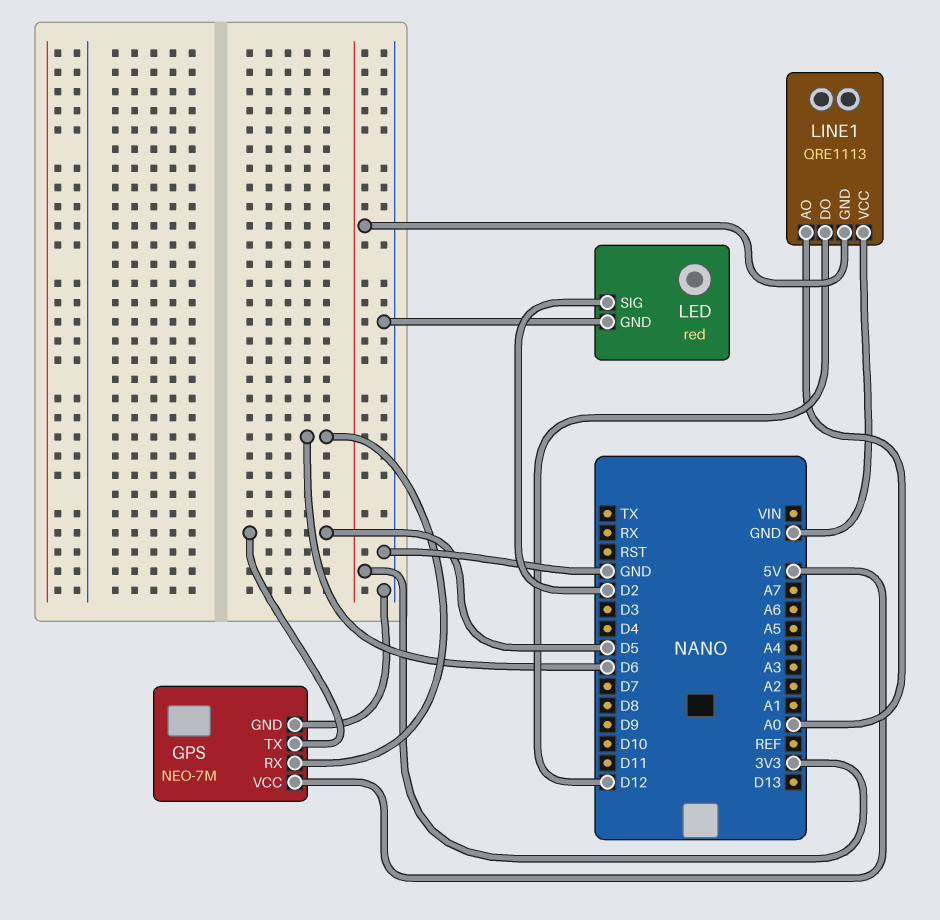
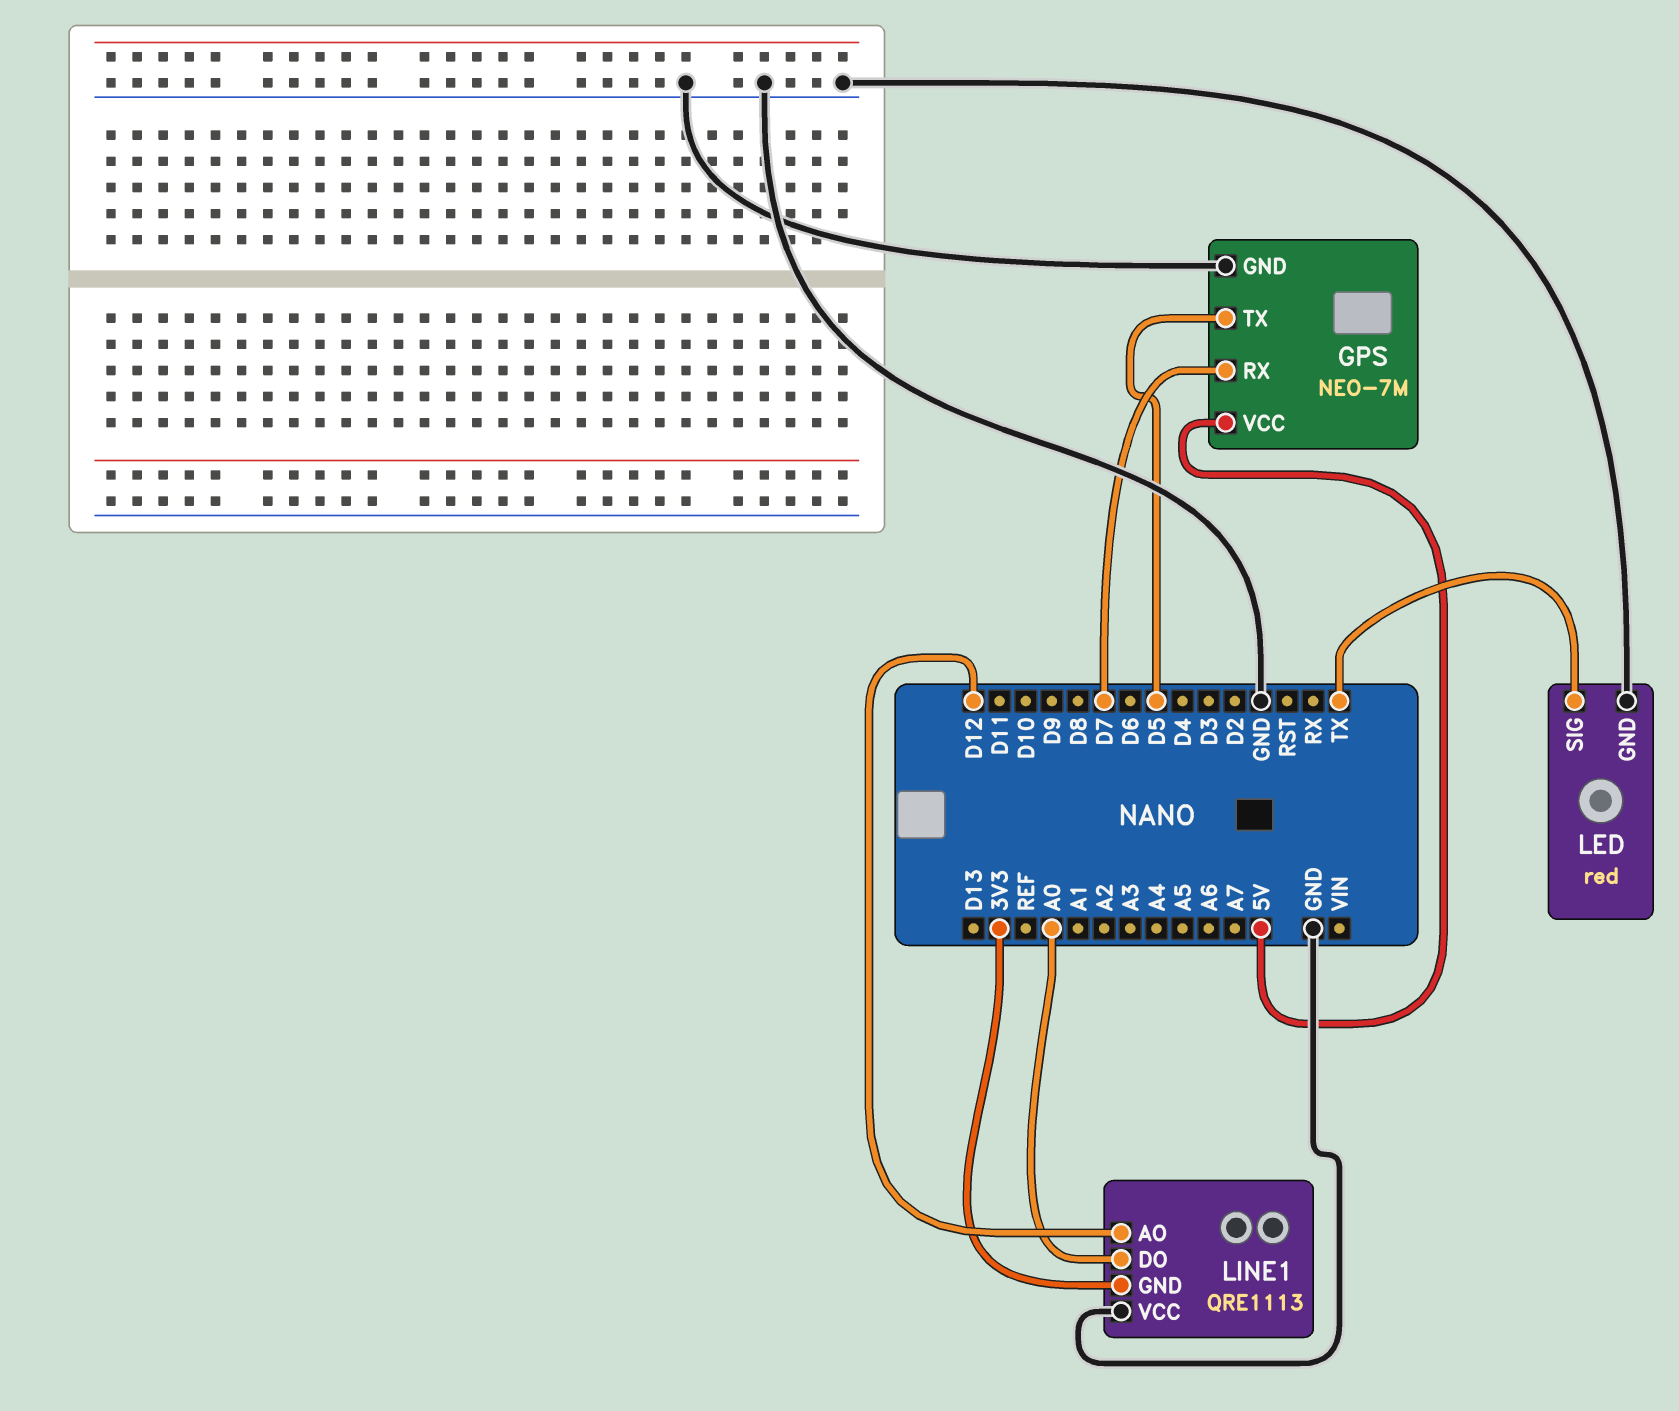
GPS pin RX: D6 -> D7
LED pin SIG: D2 -> TX
LINE1 pin AO: A0 -> D12
LINE1 pin DO: D12 -> A0

